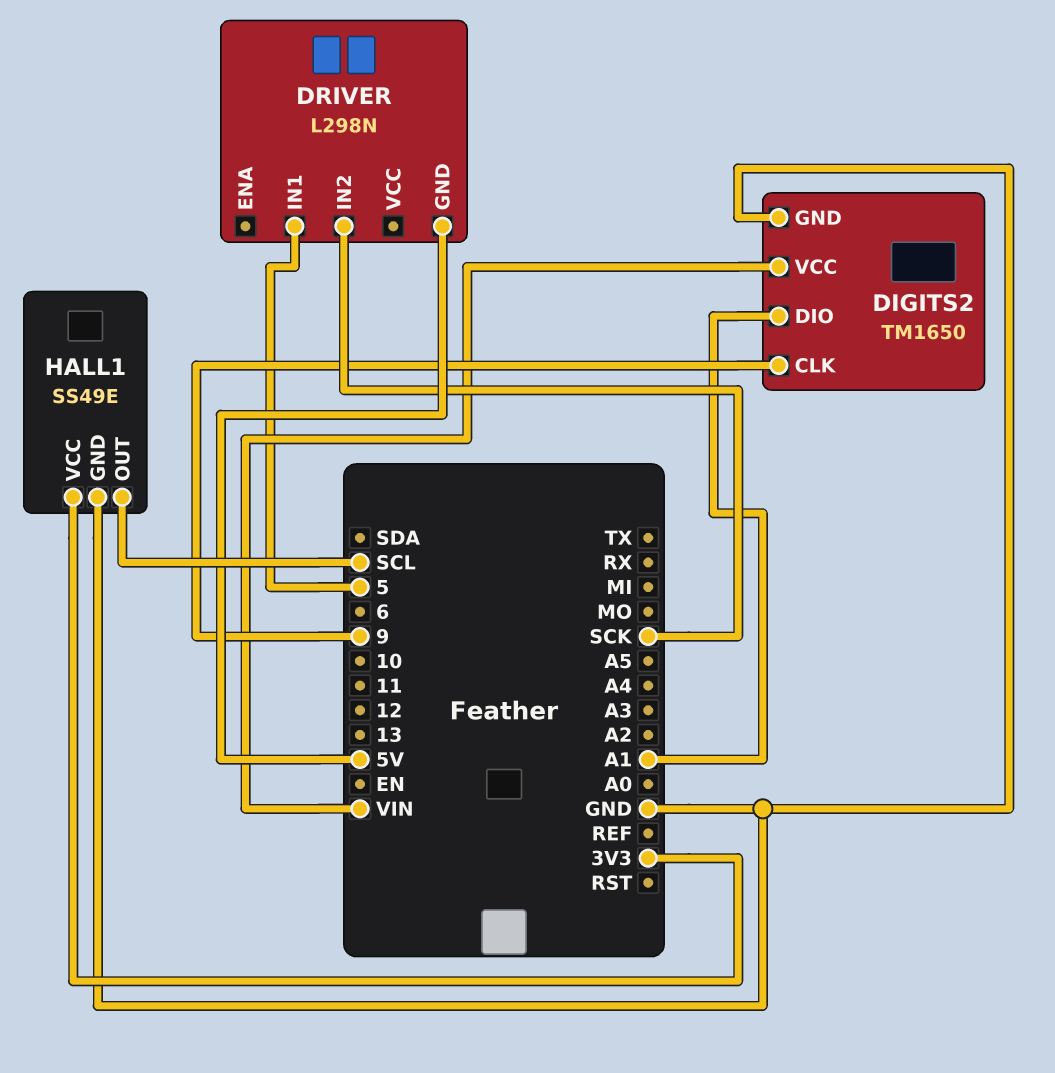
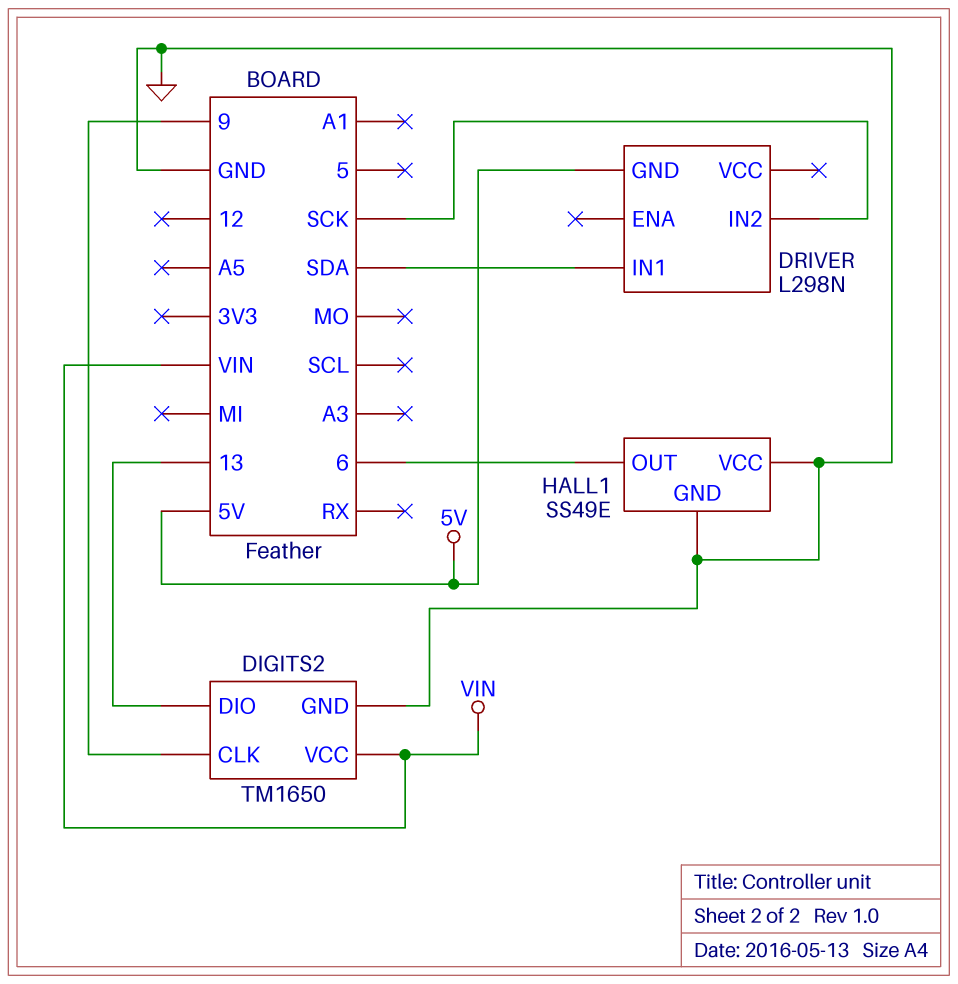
DIGITS2 pin DIO: A1 -> 13
DRIVER pin IN1: 5 -> SDA
HALL1 pin OUT: SCL -> 6
HALL1 pin VCC: 3V3 -> GND

